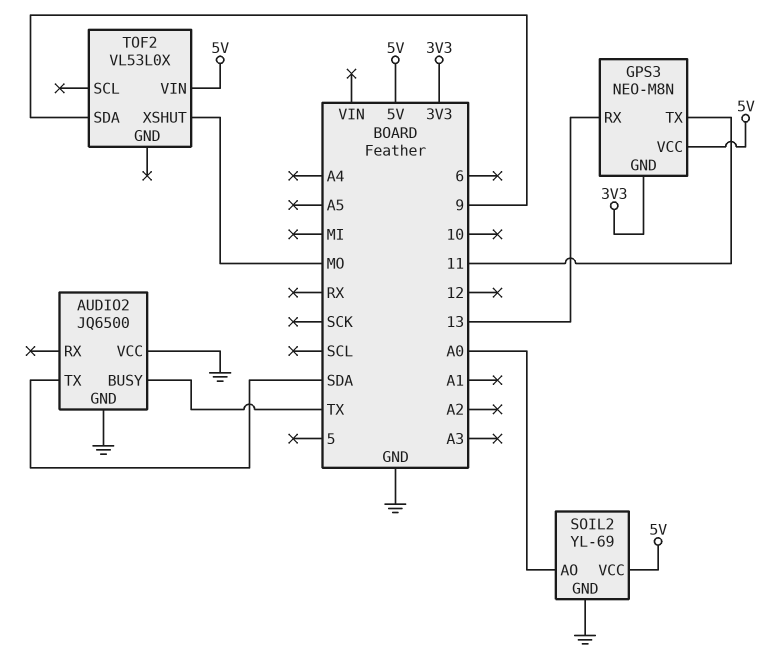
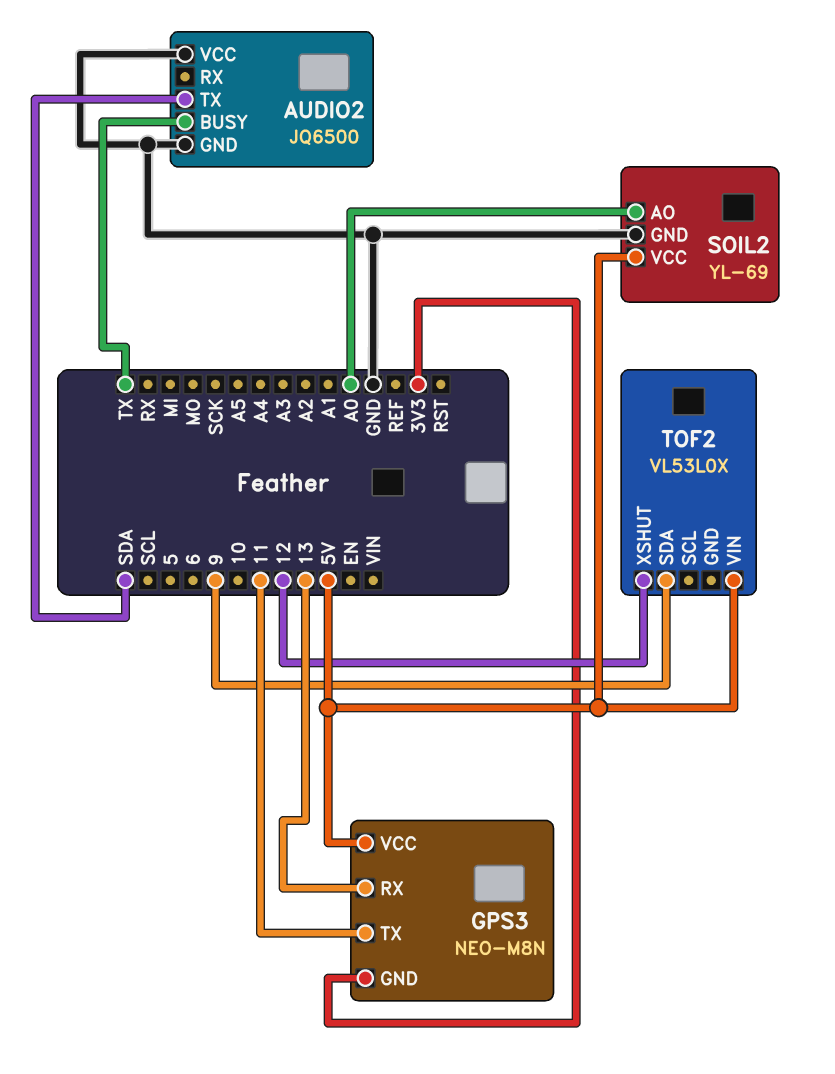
TOF2 pin XSHUT: MO -> 12

